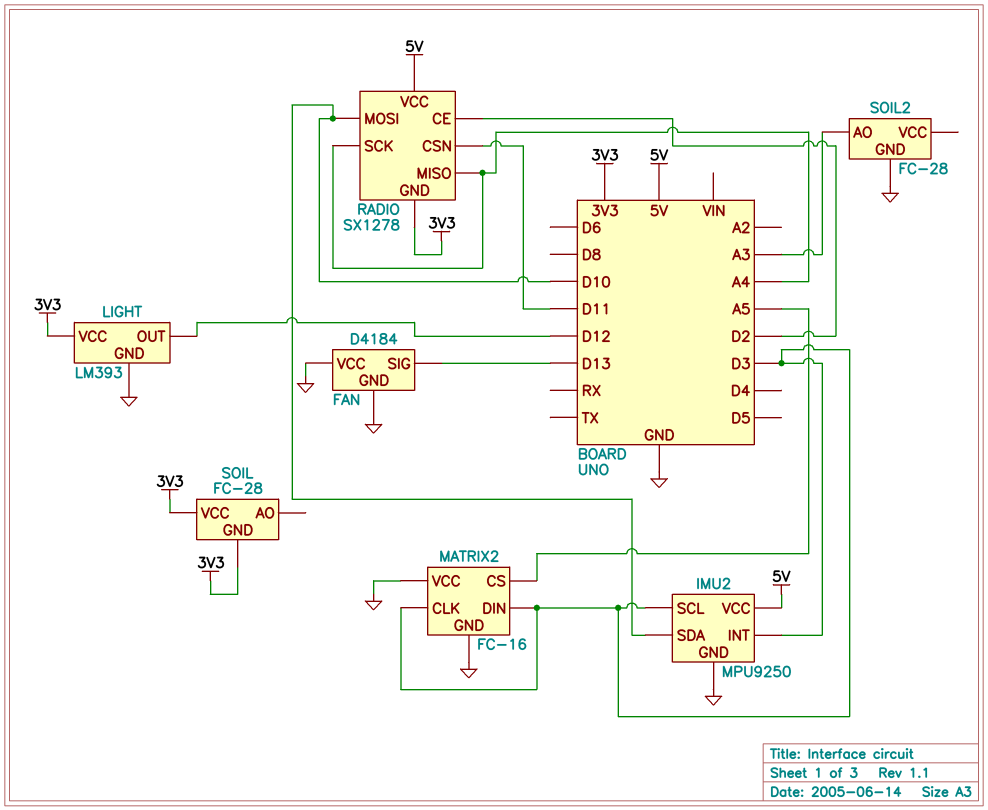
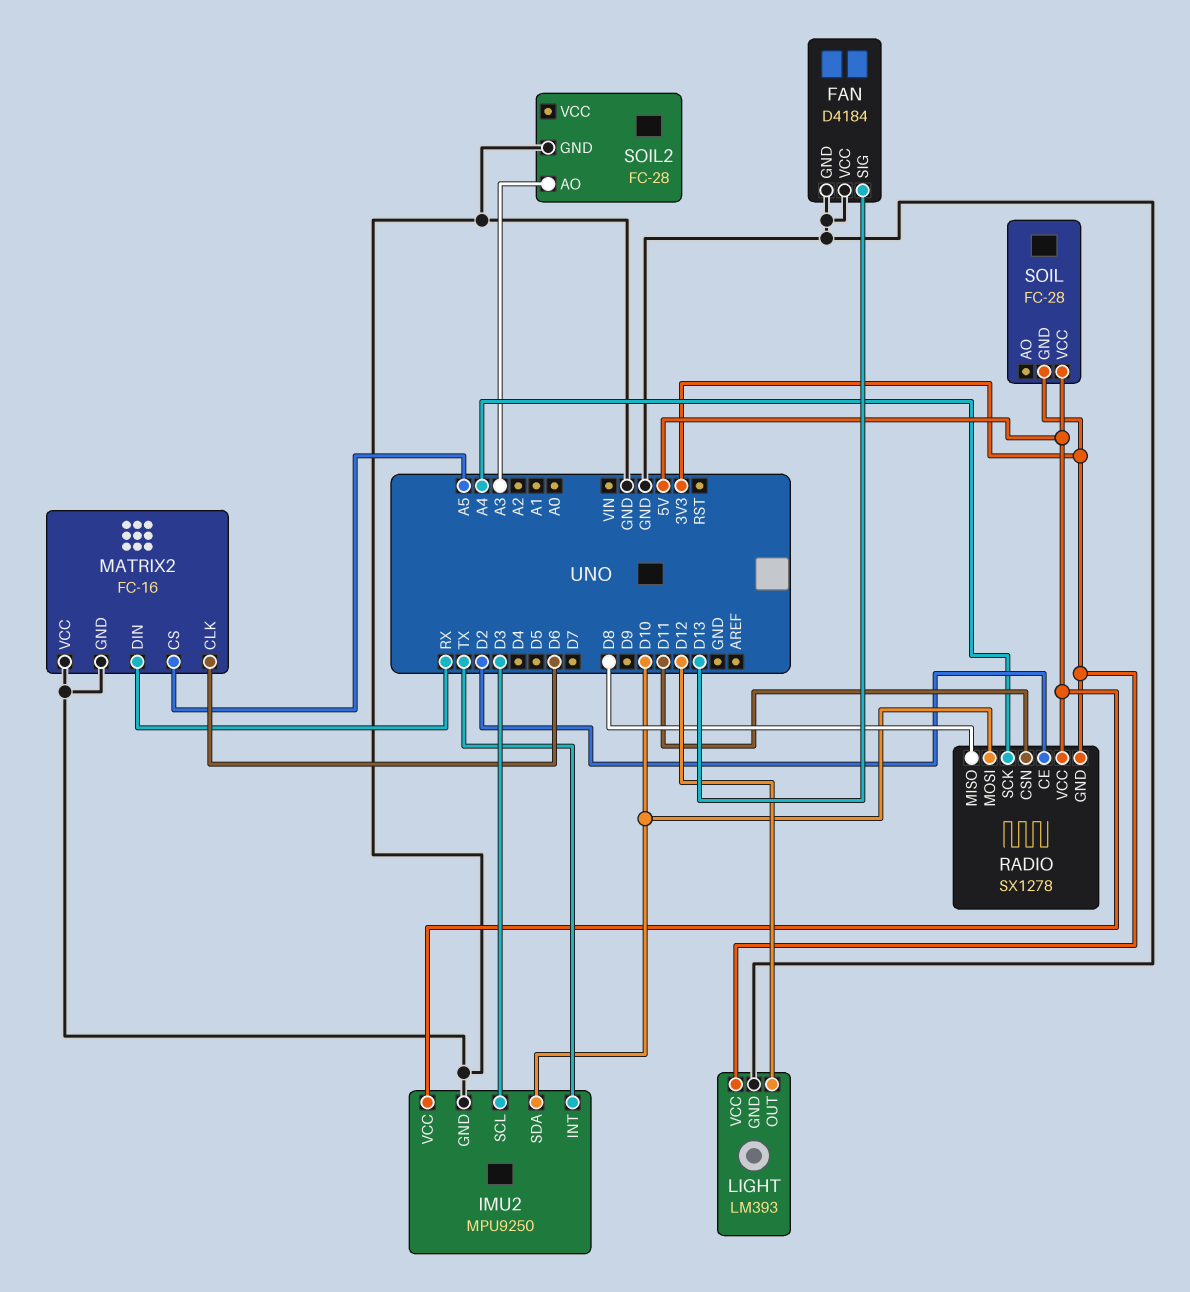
IMU2 pin INT: D3 -> TX
MATRIX2 pin CLK: D3 -> D6
MATRIX2 pin DIN: D3 -> RX
RADIO pin MISO: A4 -> D8
SOIL pin VCC: 3V3 -> 5V

